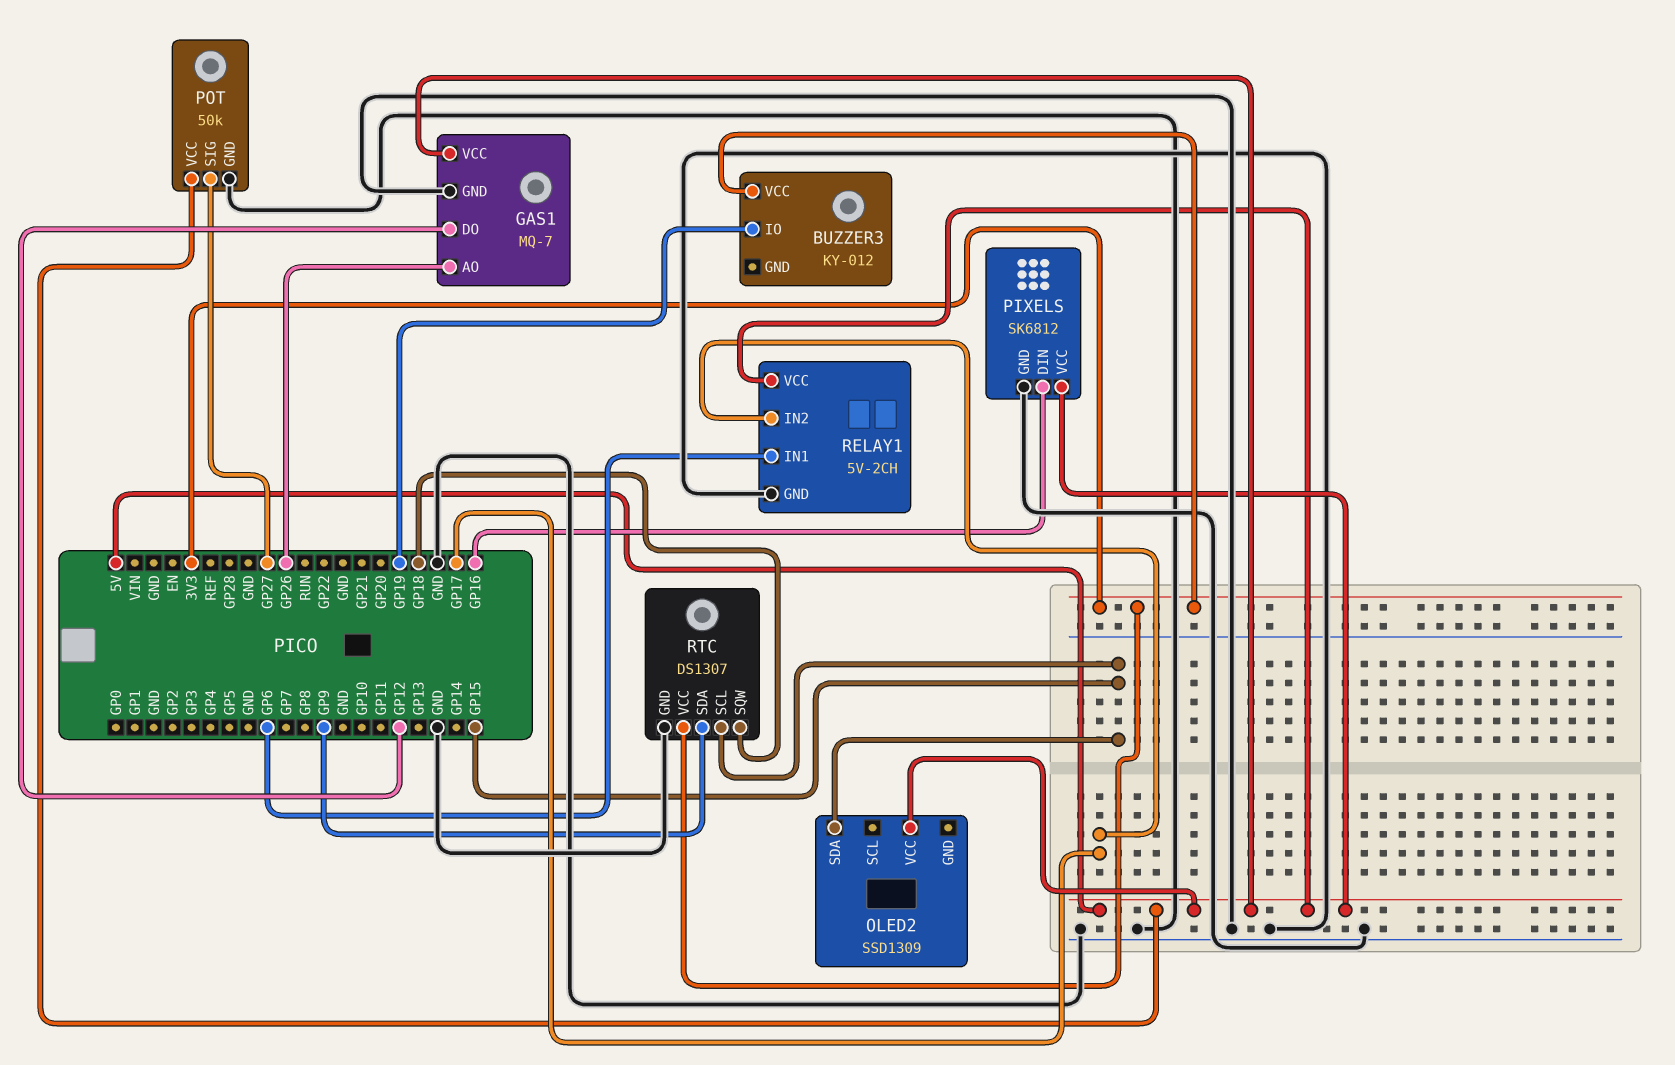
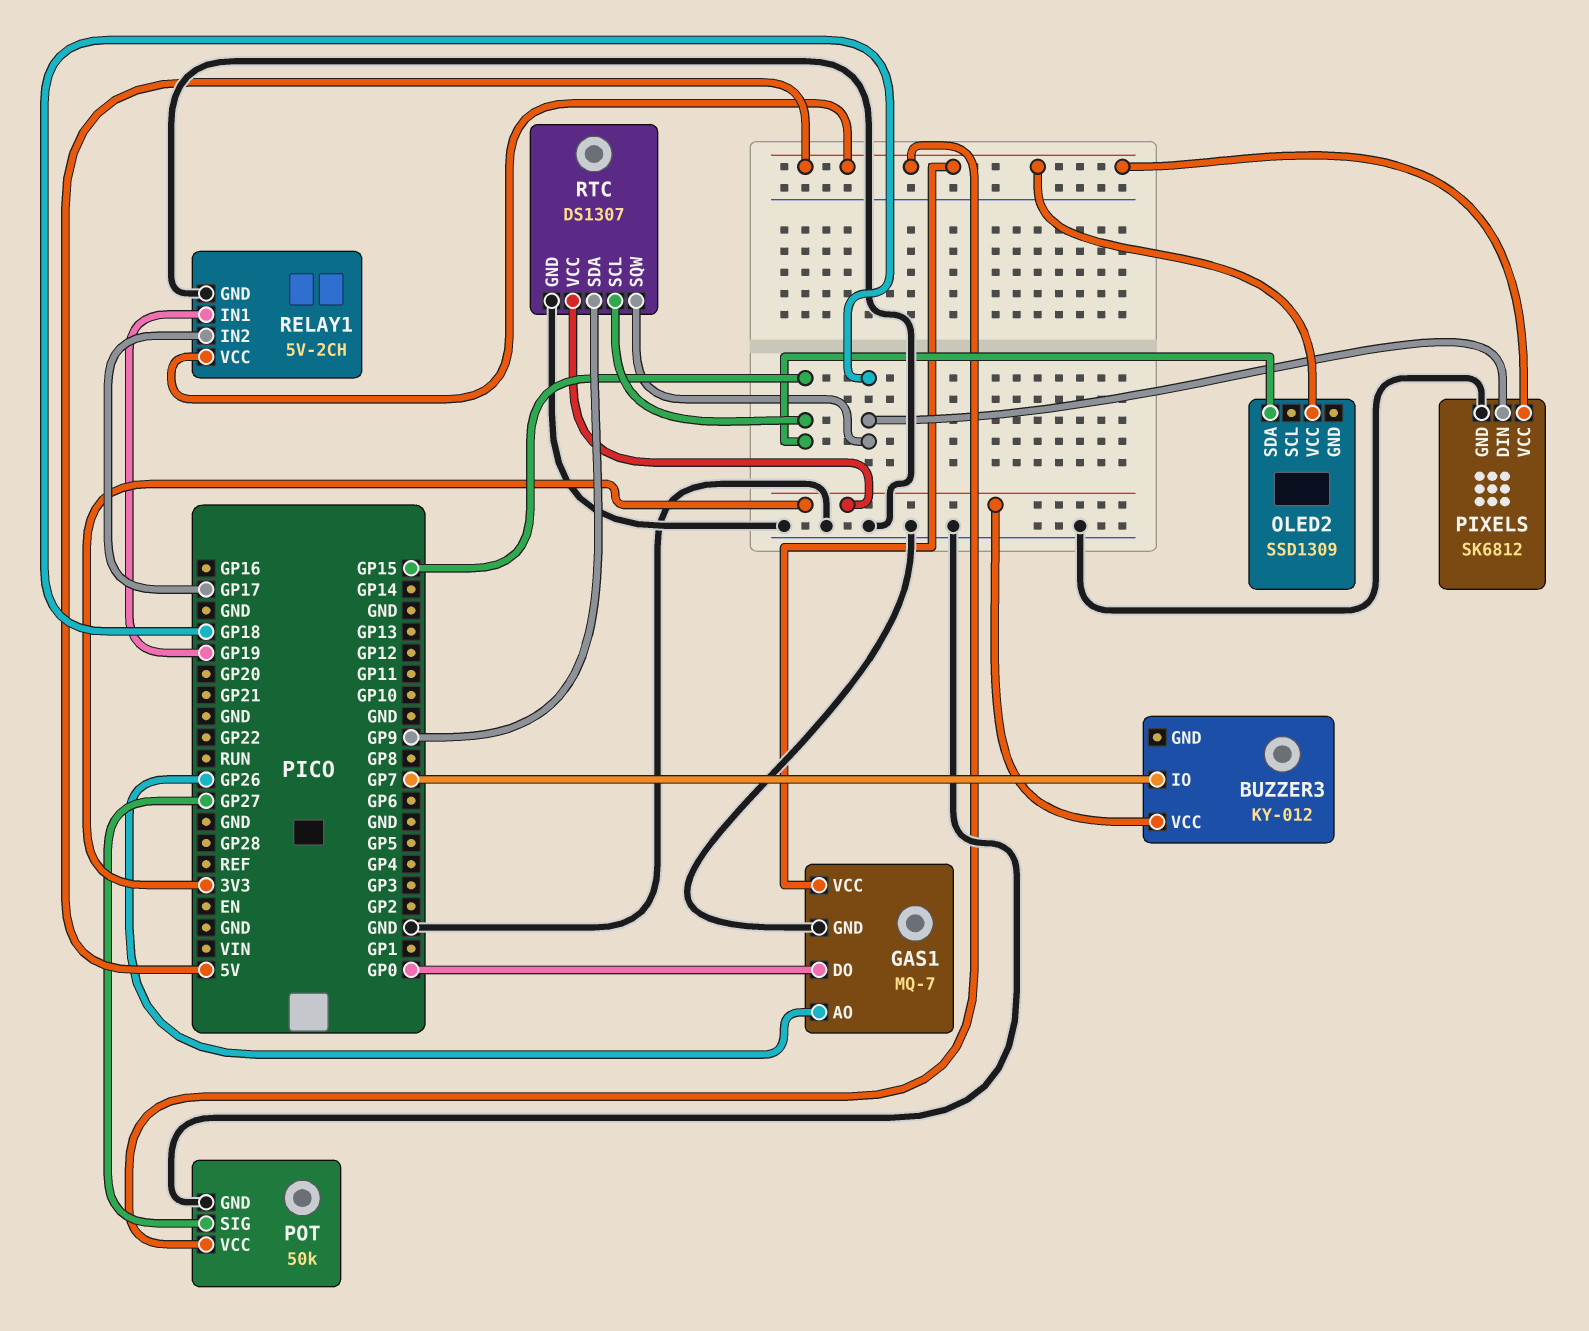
BUZZER3 pin IO: GP19 -> GP7
GAS1 pin DO: GP12 -> GP0
PIXELS pin DIN: GP16 -> GP18
RELAY1 pin IN1: GP6 -> GP19

